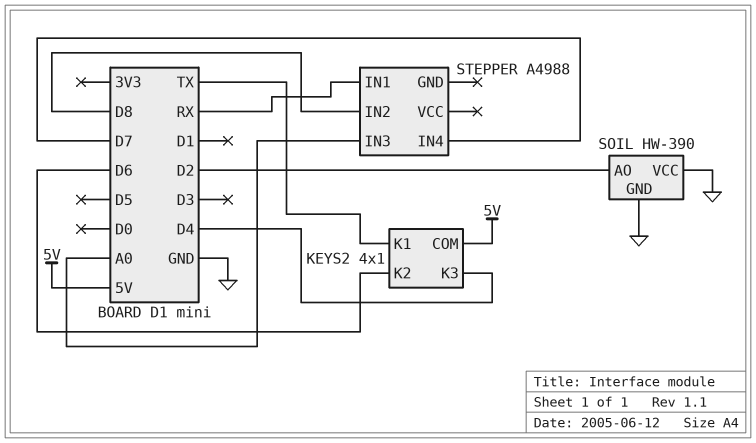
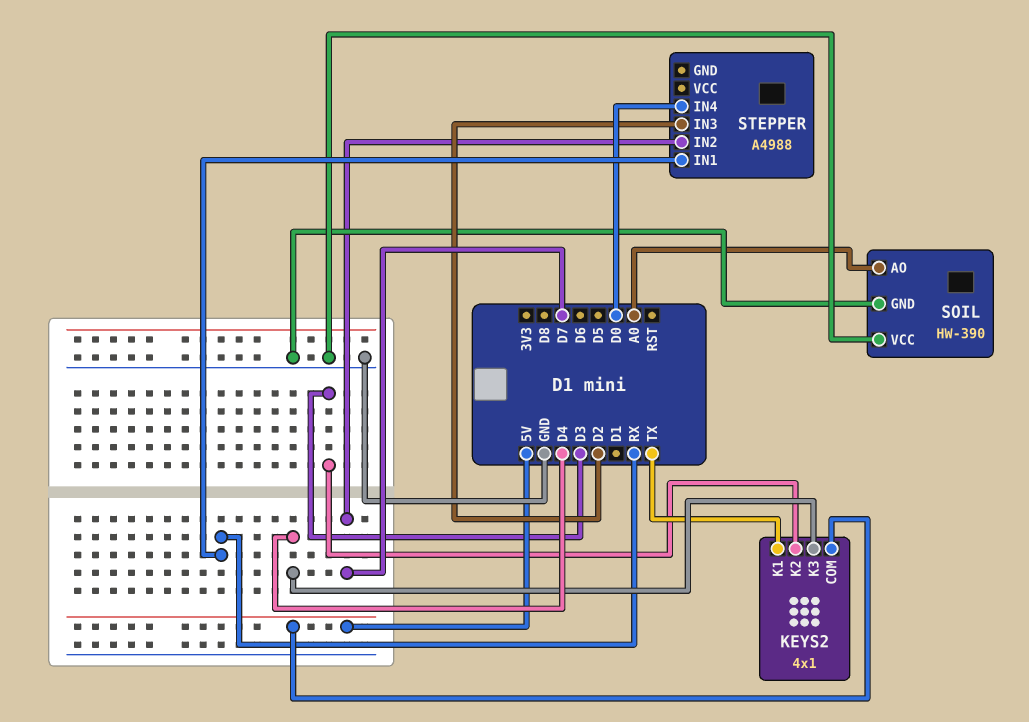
KEYS2 pin K2: D6 -> D3
SOIL pin AO: D2 -> A0
STEPPER pin IN2: D8 -> D7
STEPPER pin IN3: A0 -> D2
STEPPER pin IN4: D7 -> D0

